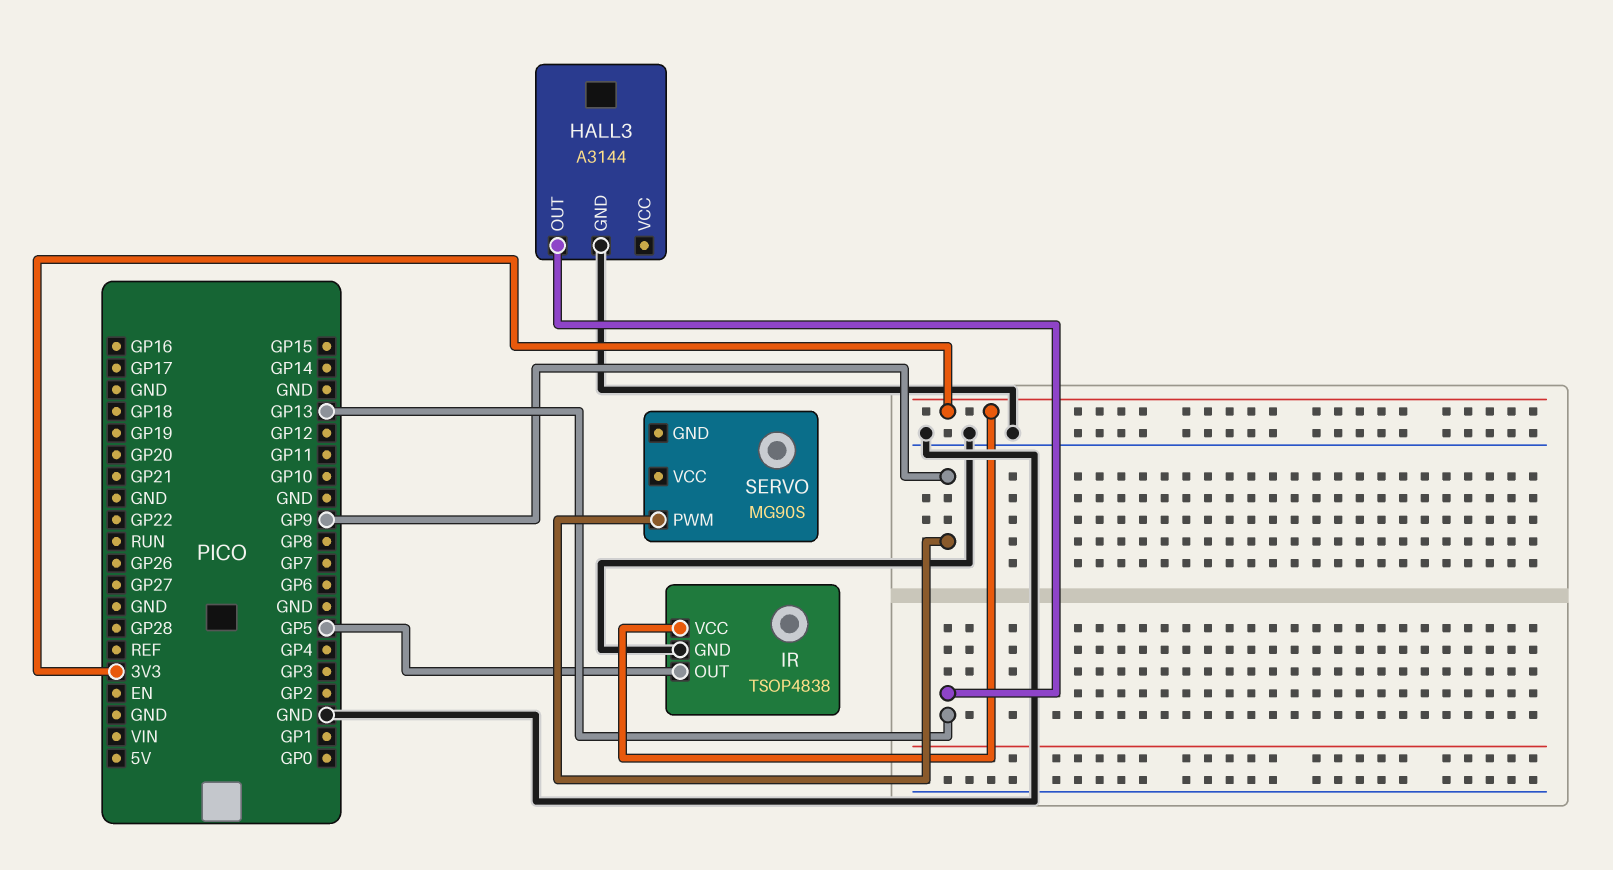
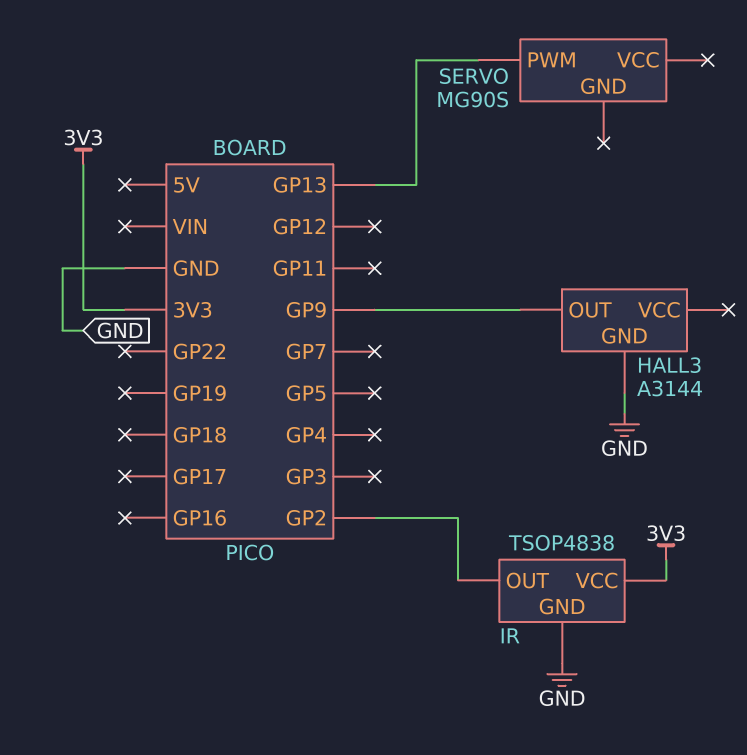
HALL3 pin OUT: GP13 -> GP9
IR pin OUT: GP5 -> GP2
SERVO pin PWM: GP9 -> GP13

